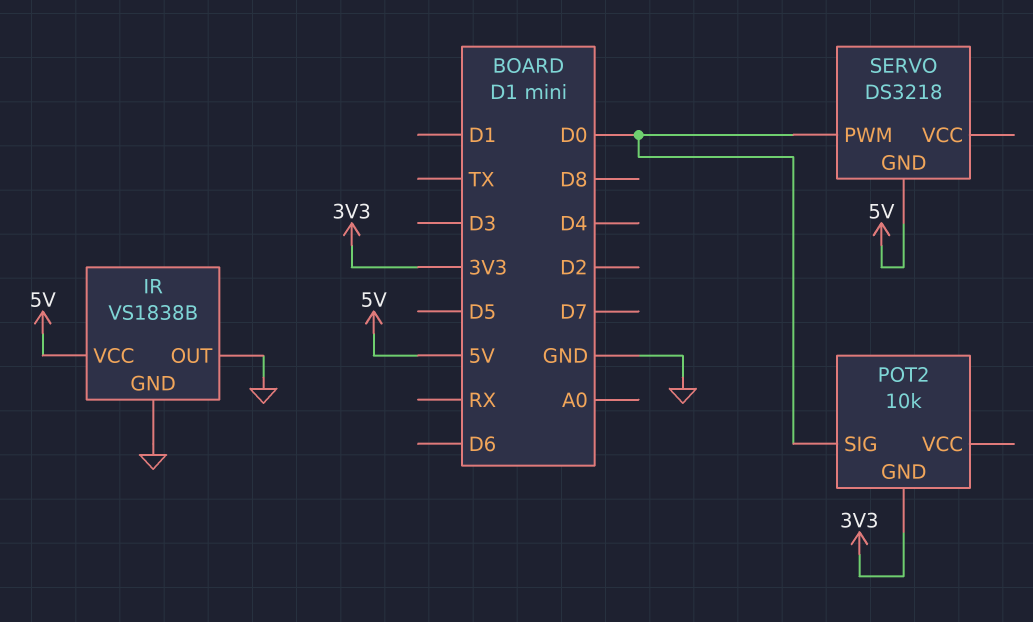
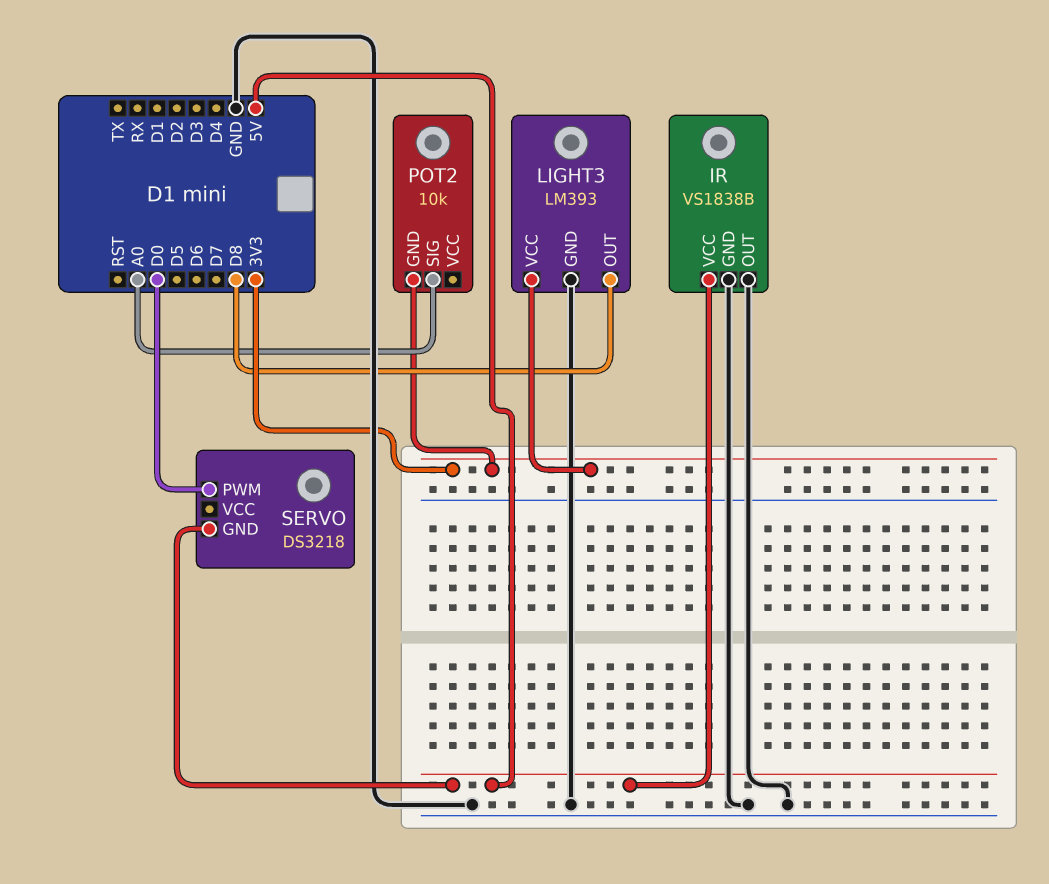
LIGHT3: none -> LM393
LIGHT3 pin GND: none -> GND
LIGHT3 pin OUT: none -> D8
LIGHT3 pin VCC: none -> 3V3
POT2 pin SIG: D0 -> A0

